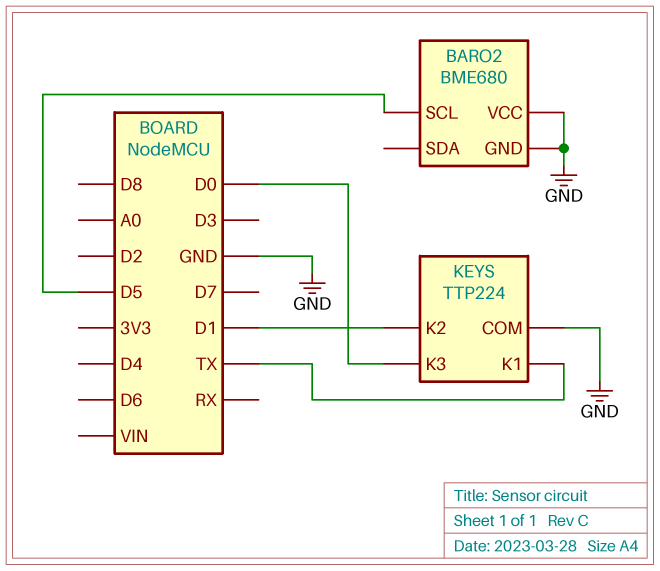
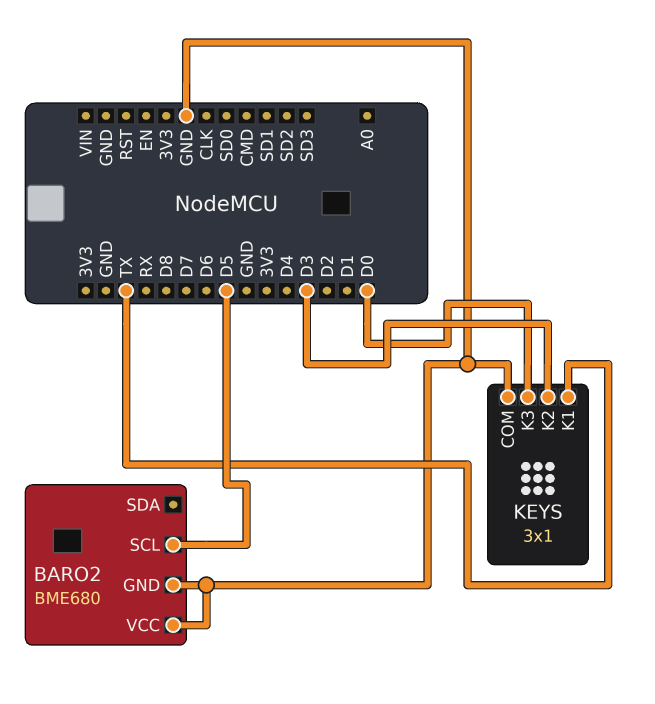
KEYS: TTP224 -> 3x1
KEYS pin K2: D1 -> D3

